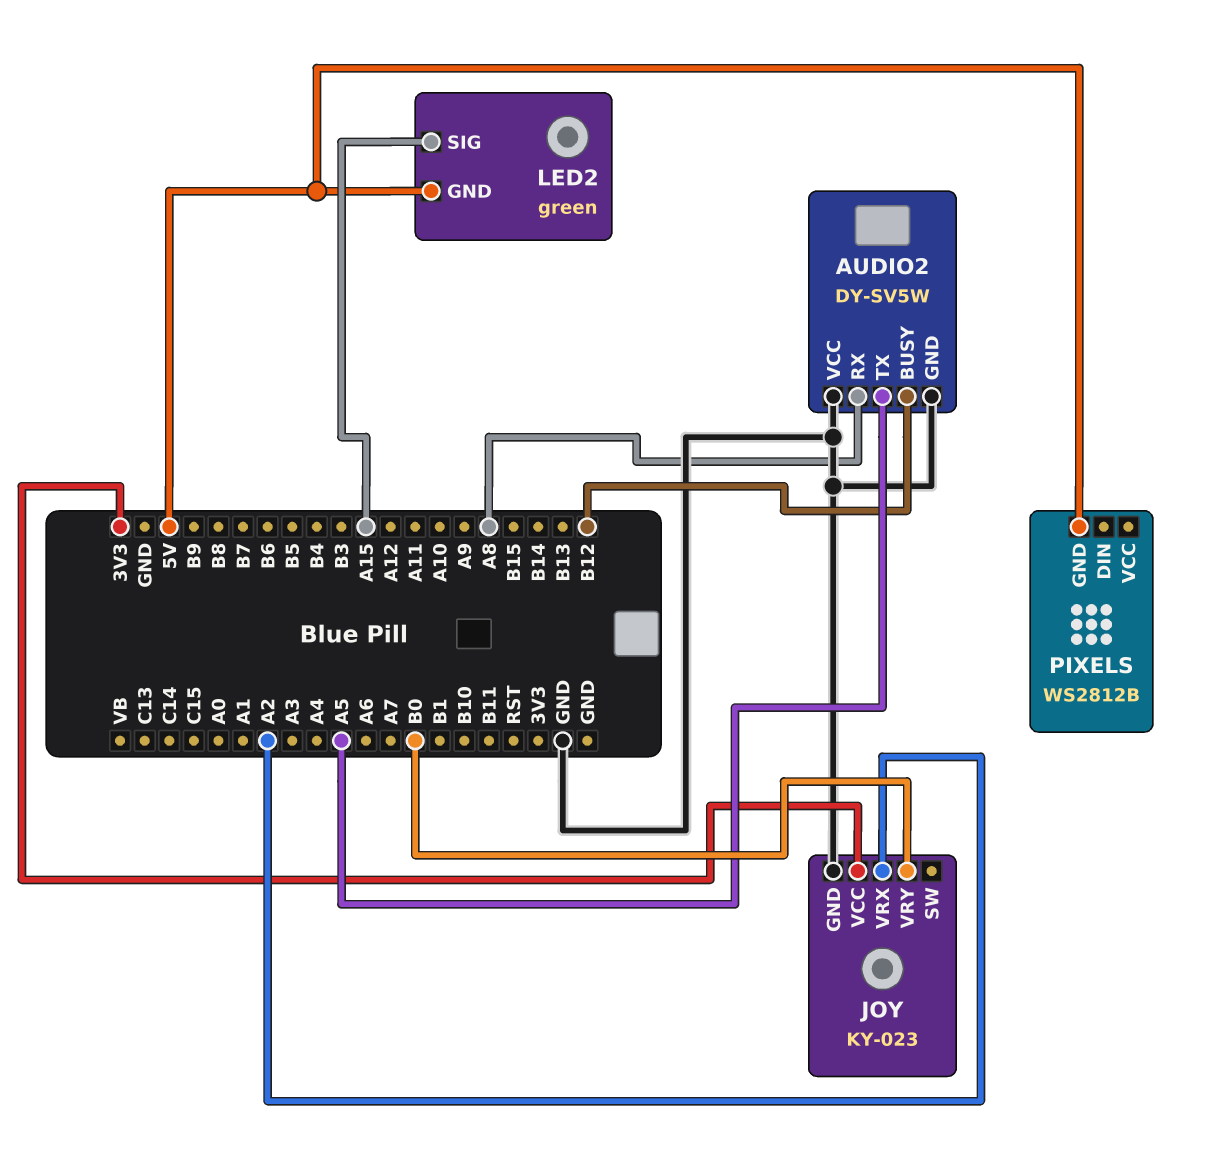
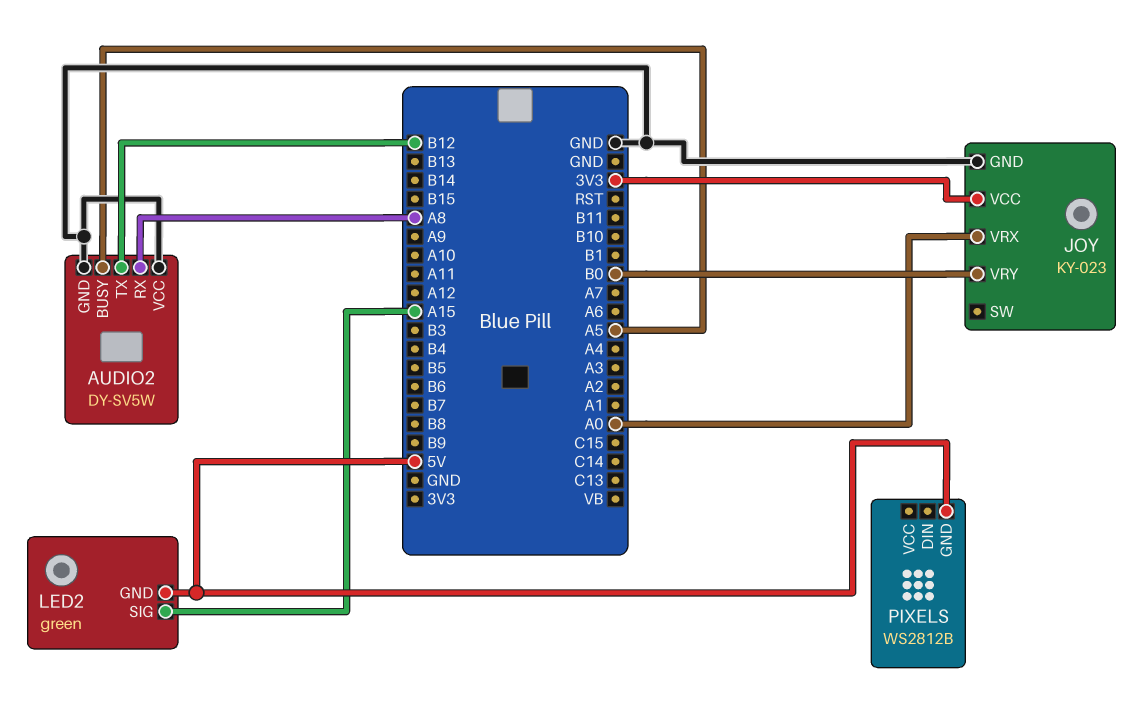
AUDIO2 pin BUSY: B12 -> A5
AUDIO2 pin TX: A5 -> B12
JOY pin VRX: A2 -> A0

